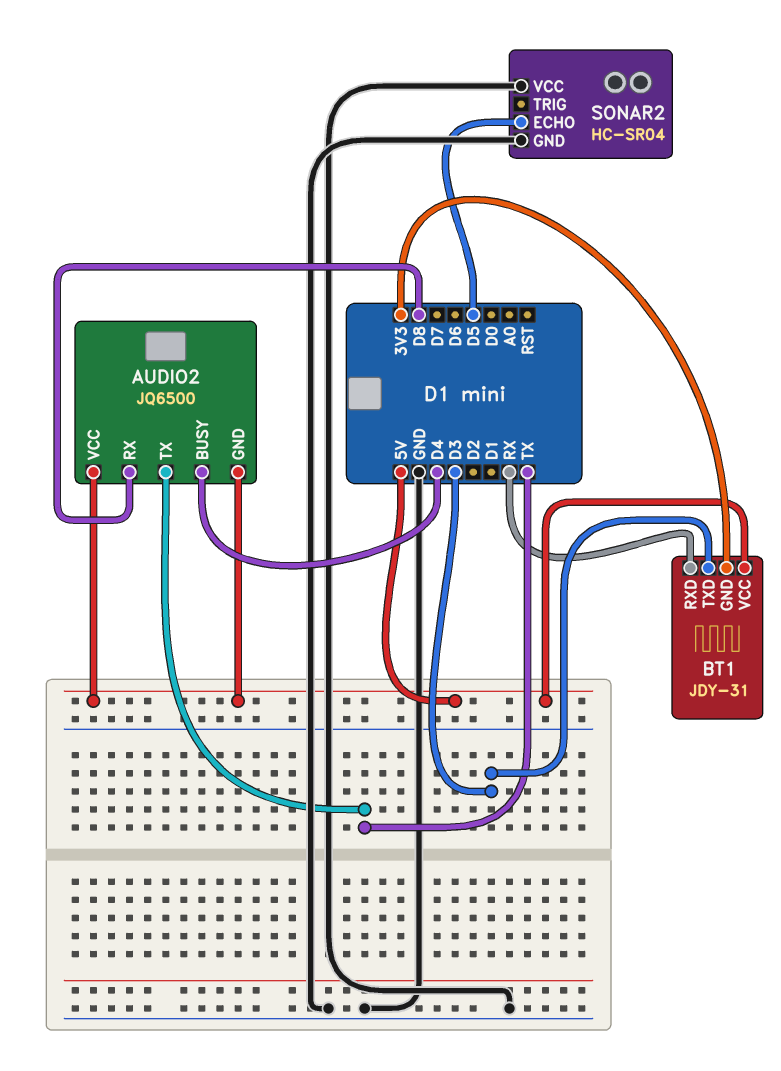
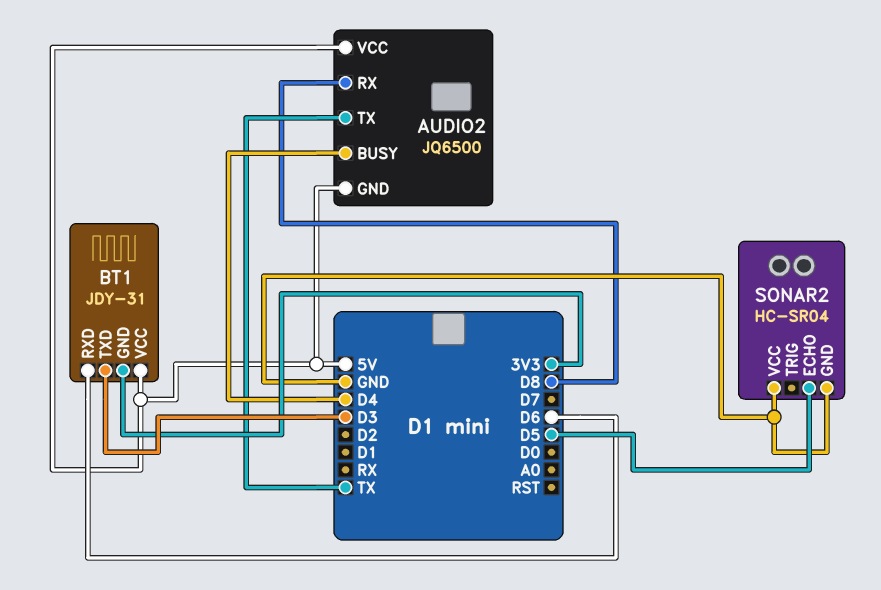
BT1 pin RXD: RX -> D6

